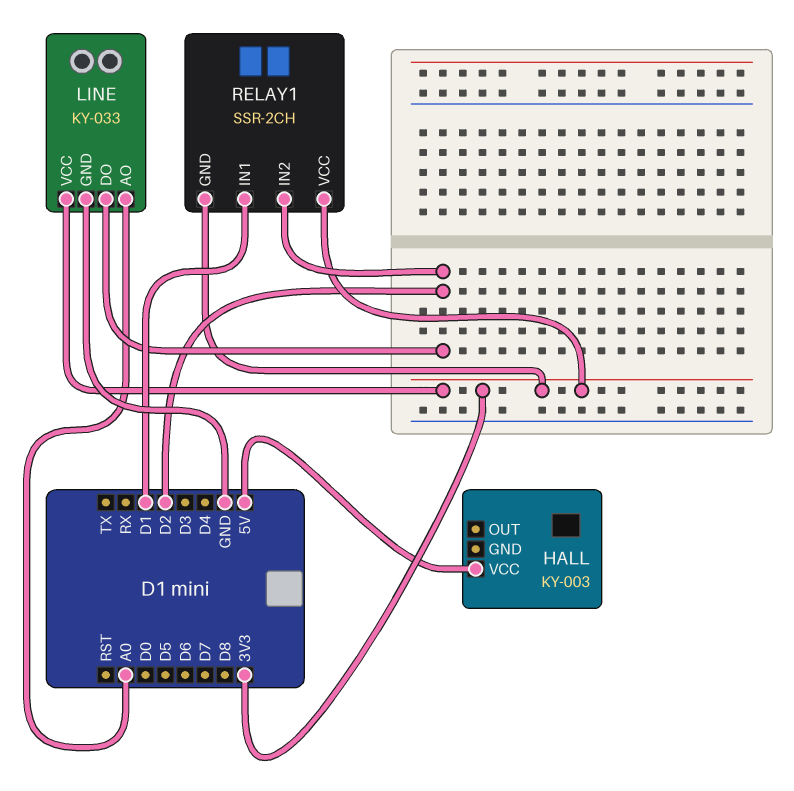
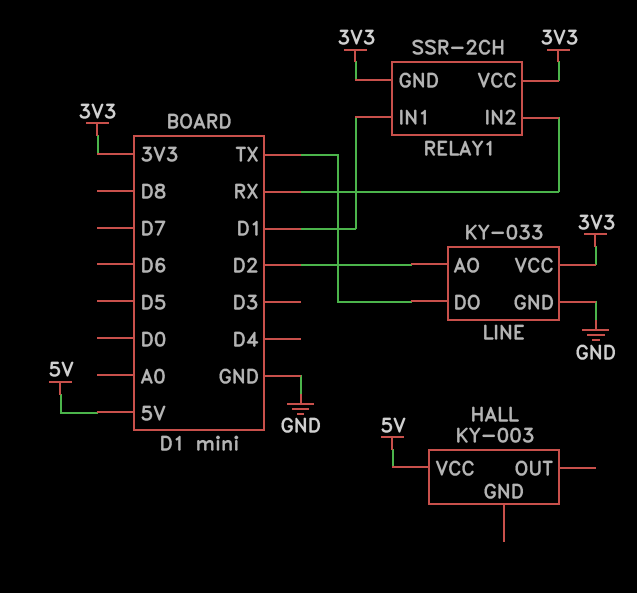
LINE pin AO: A0 -> D2
LINE pin DO: D2 -> TX
RELAY1 pin IN2: D2 -> RX

